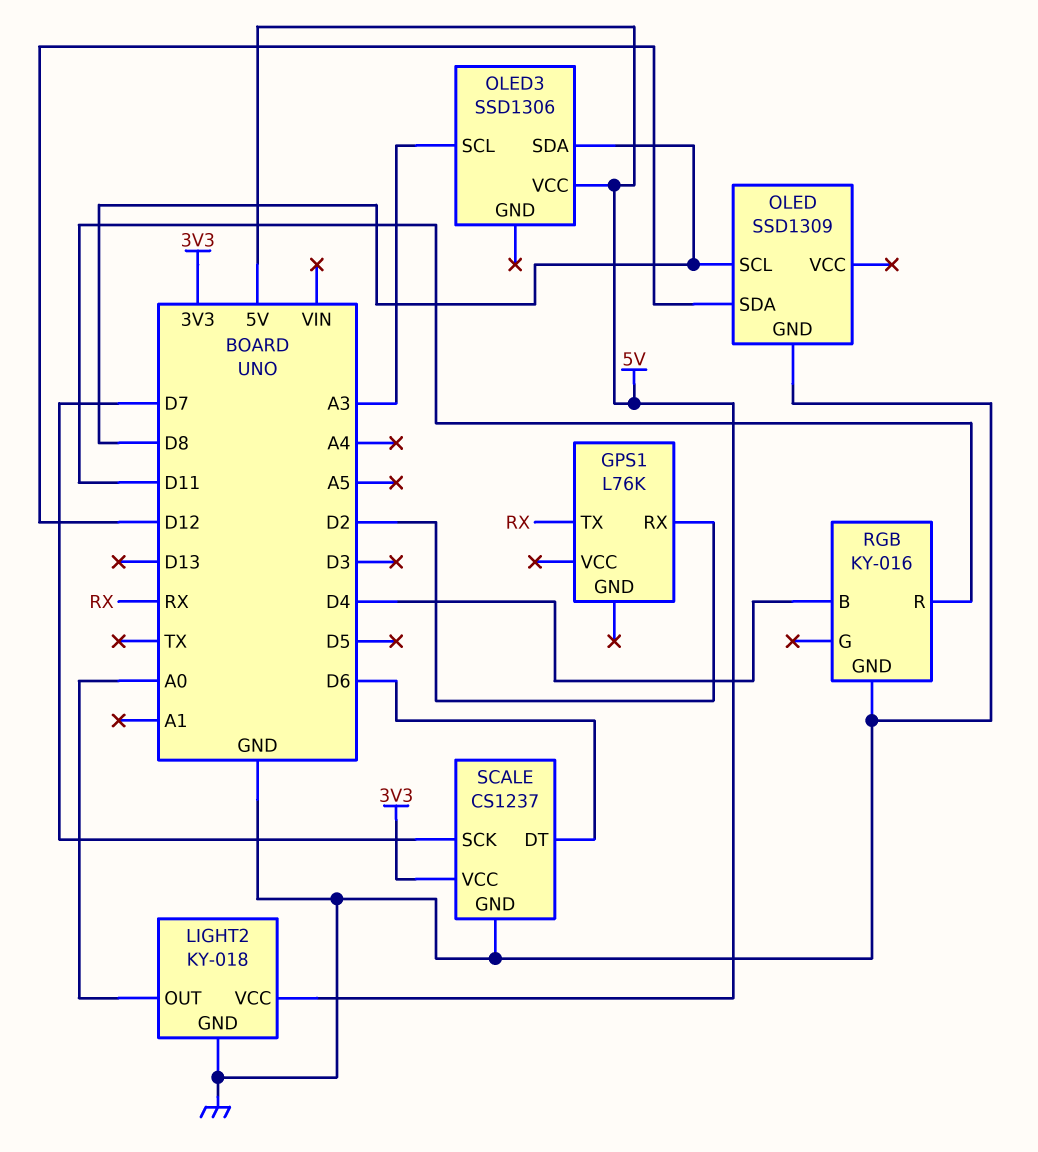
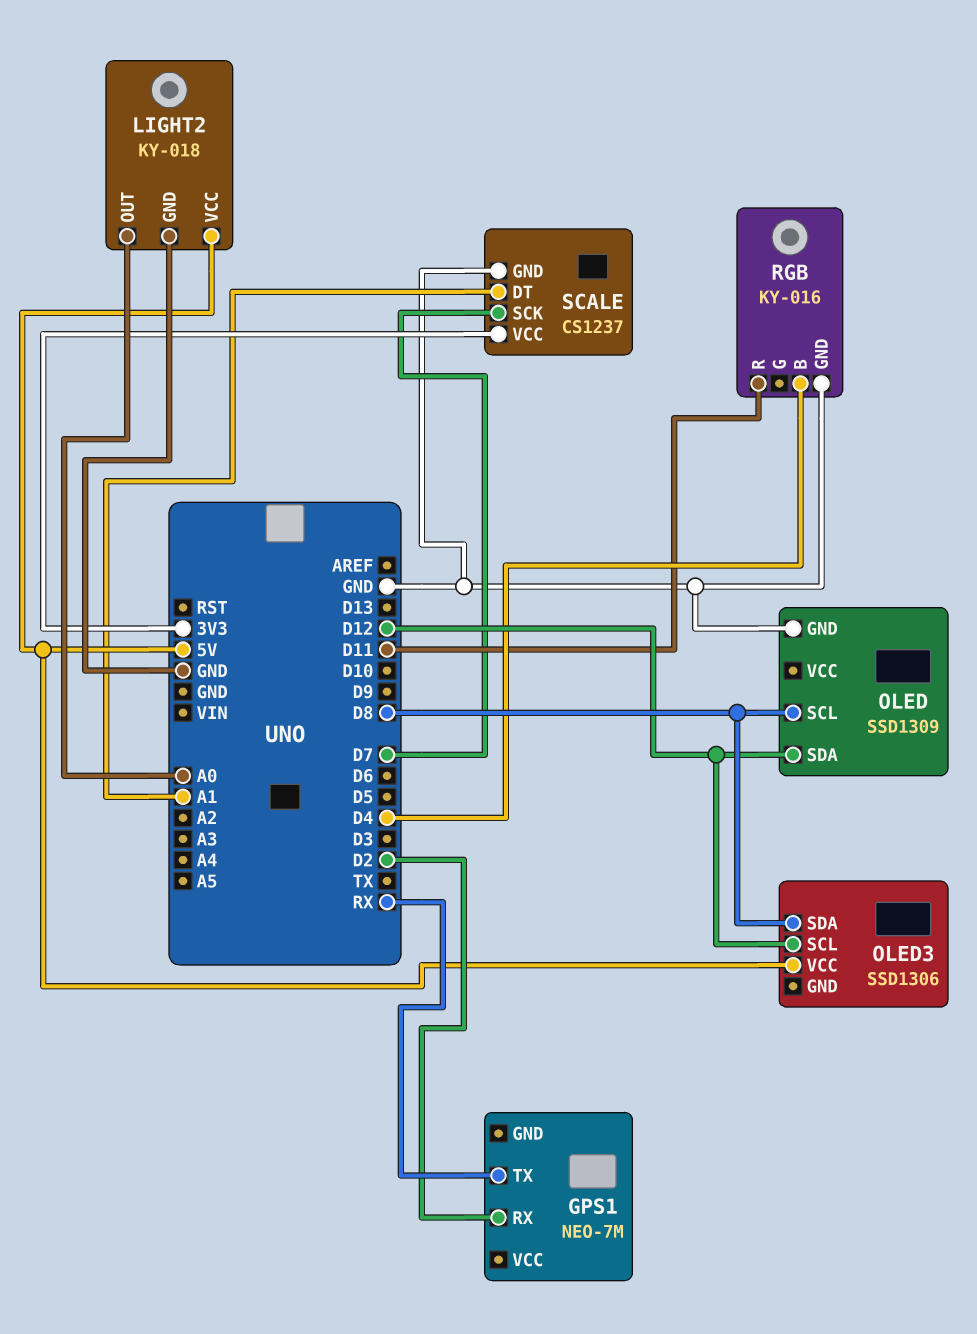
GPS1: L76K -> NEO-7M
OLED3 pin SCL: A3 -> D12
SCALE pin DT: D6 -> A1

